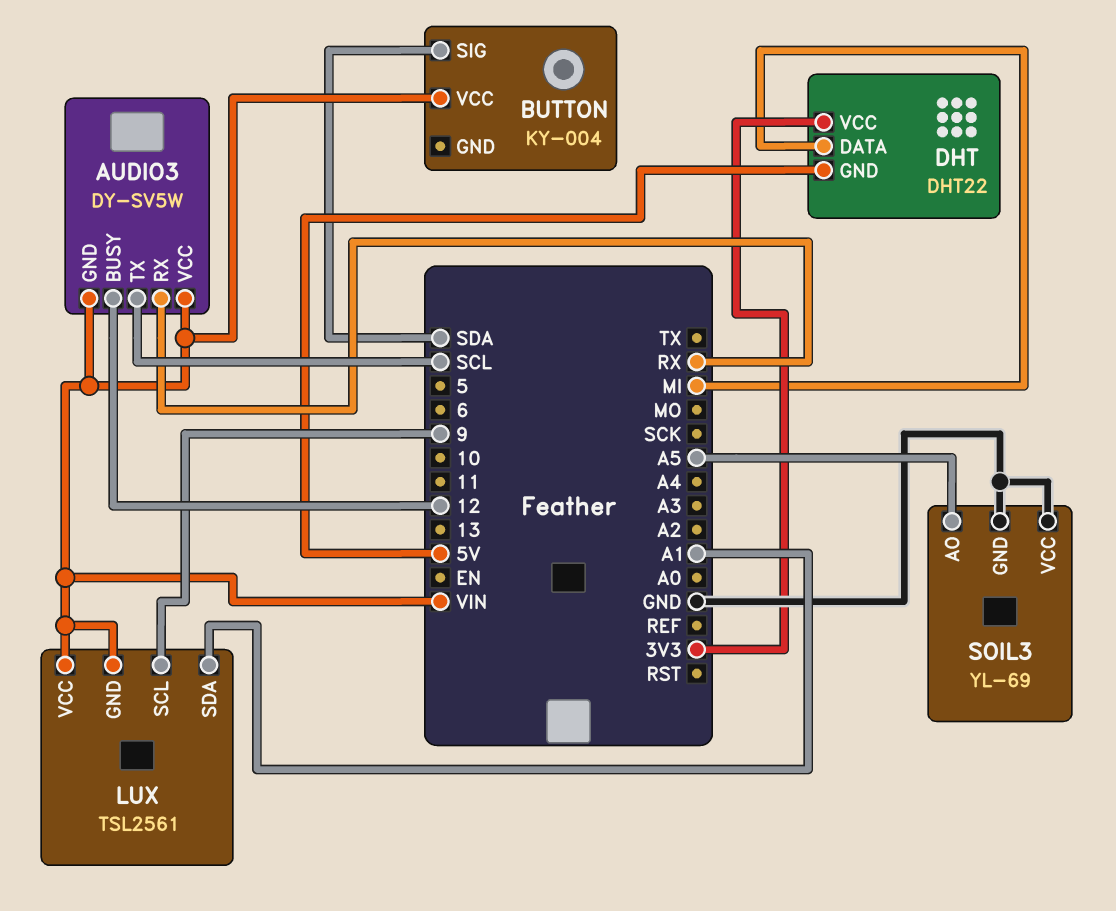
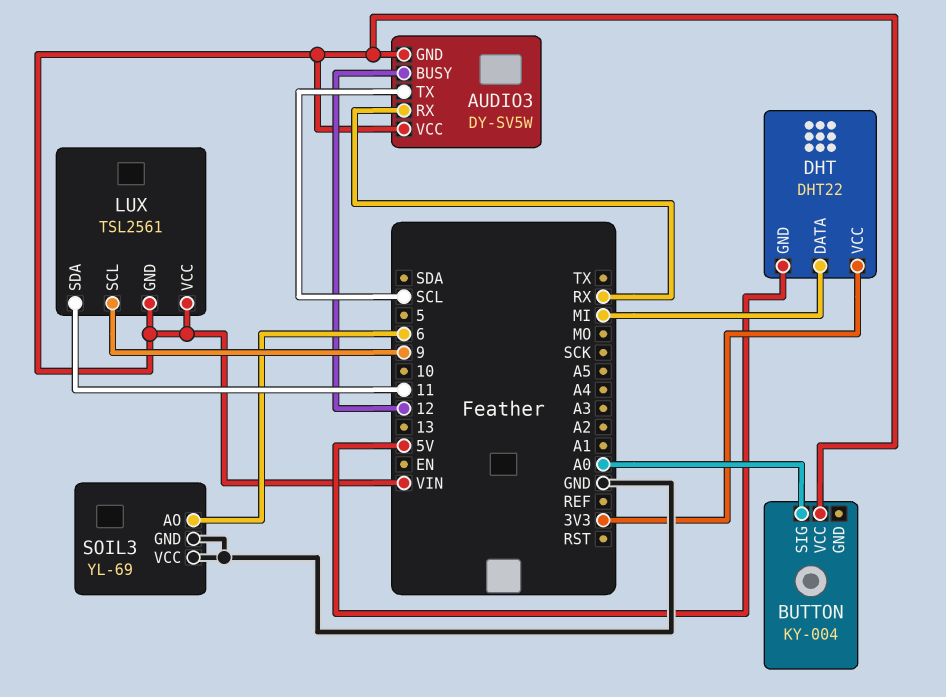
BUTTON pin SIG: SDA -> A0
LUX pin SDA: A1 -> 11
SOIL3 pin AO: A5 -> 6

